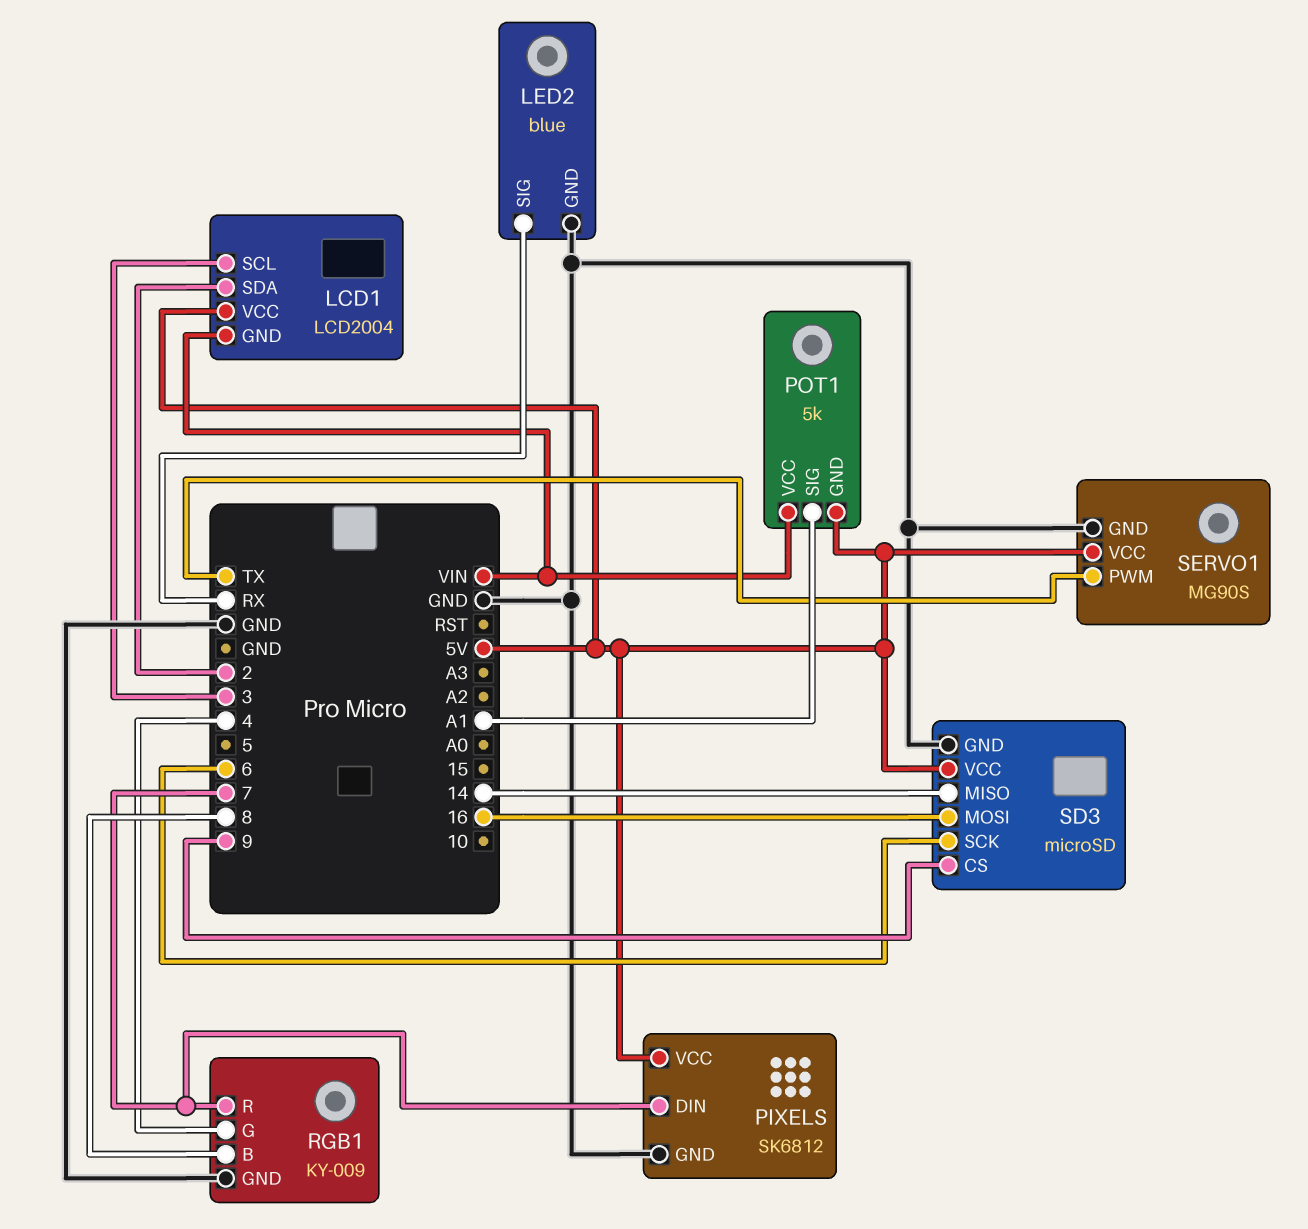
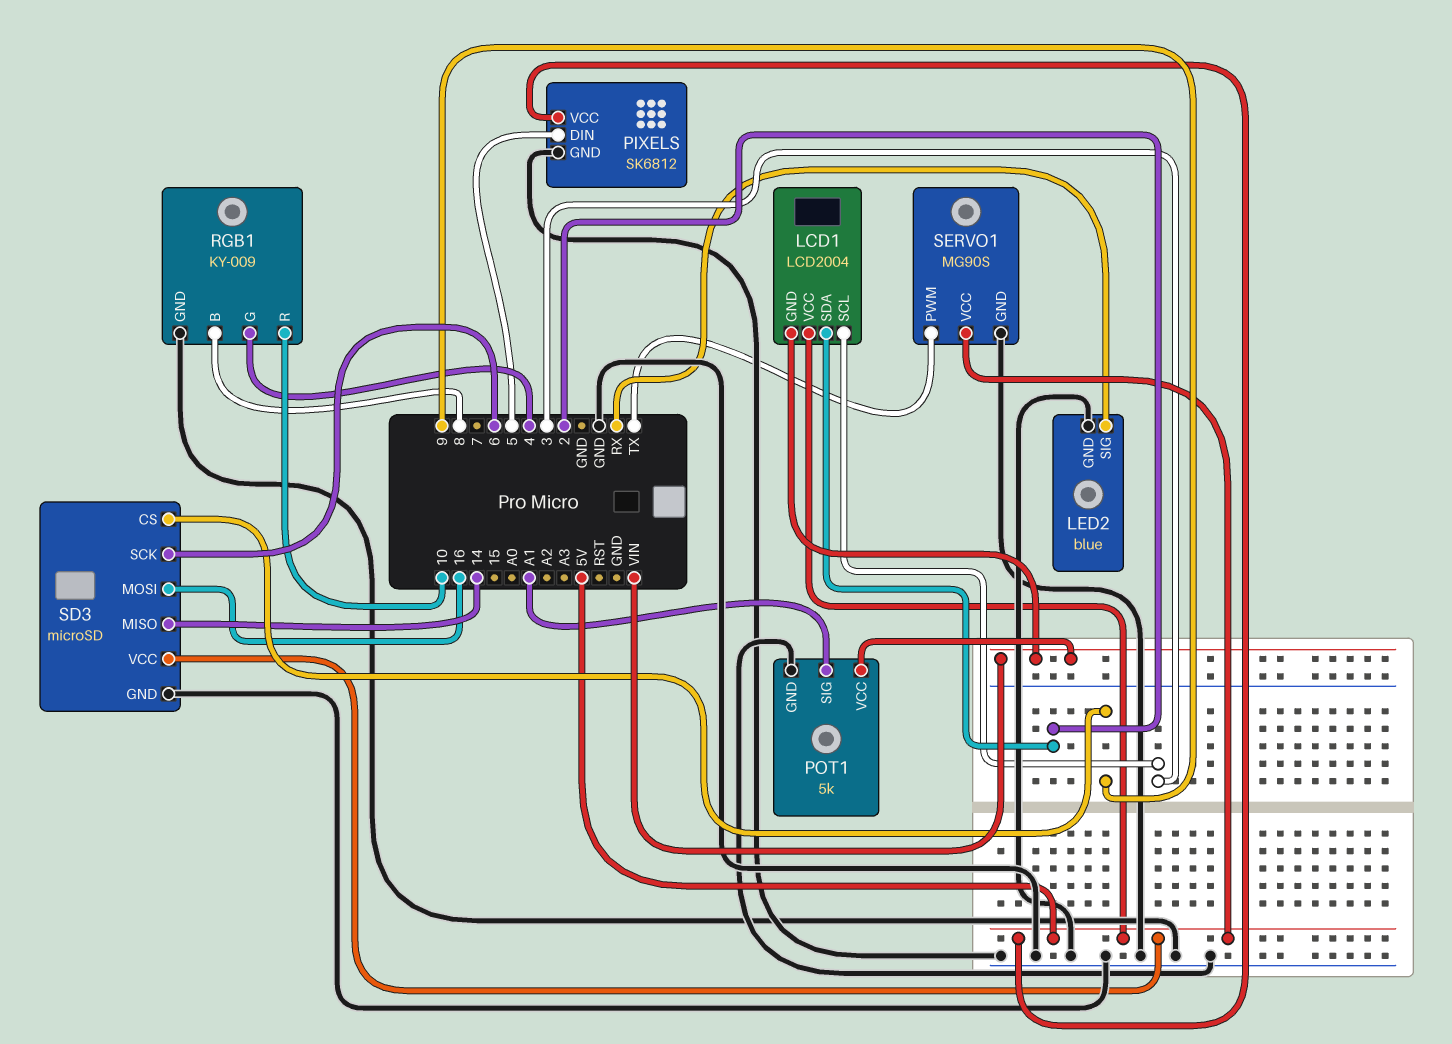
PIXELS pin DIN: 7 -> 5
POT1 pin GND: 5V -> GND
RGB1 pin R: 7 -> 10

